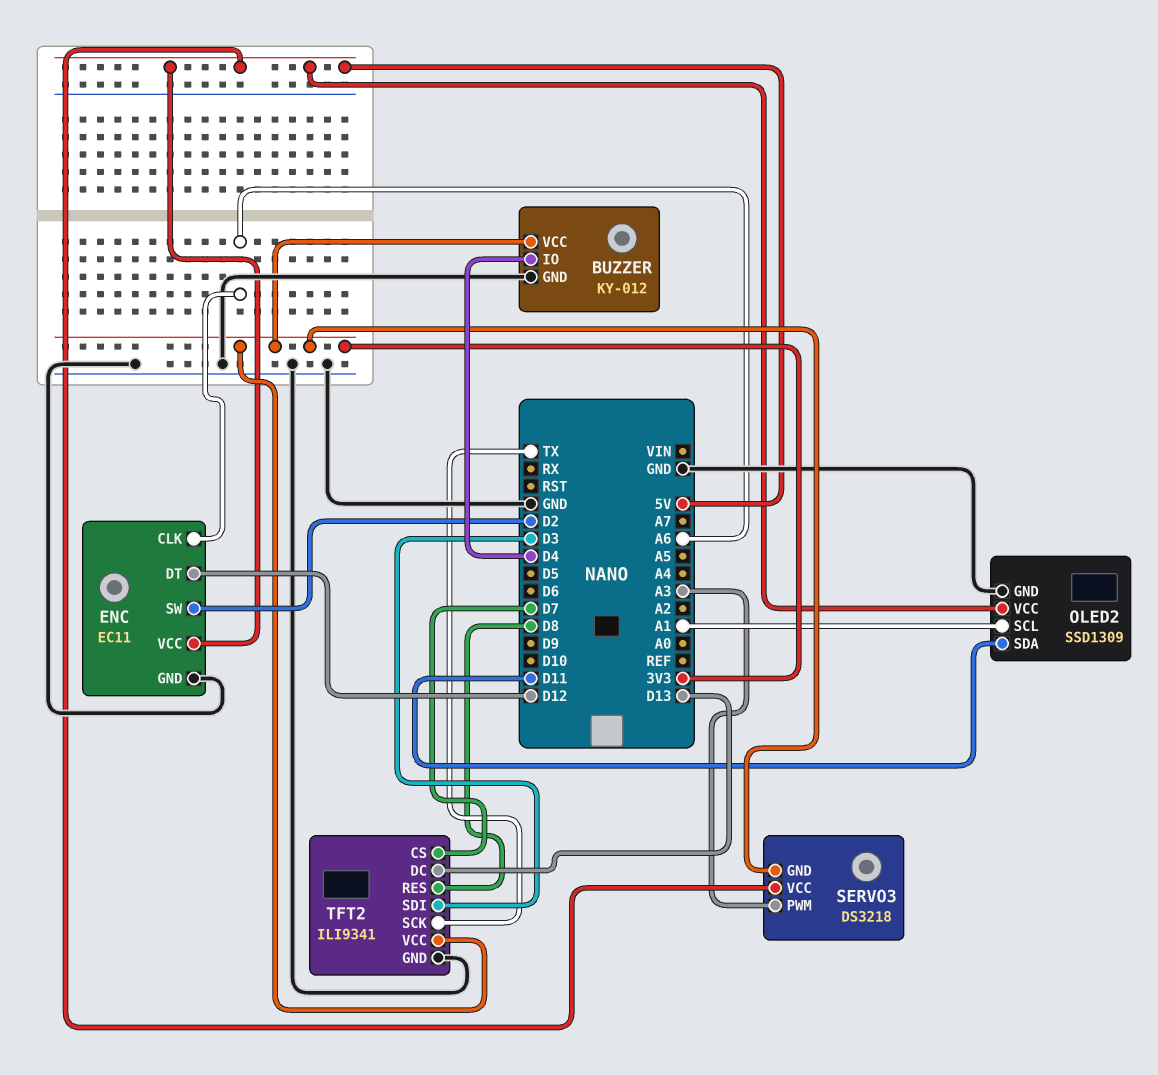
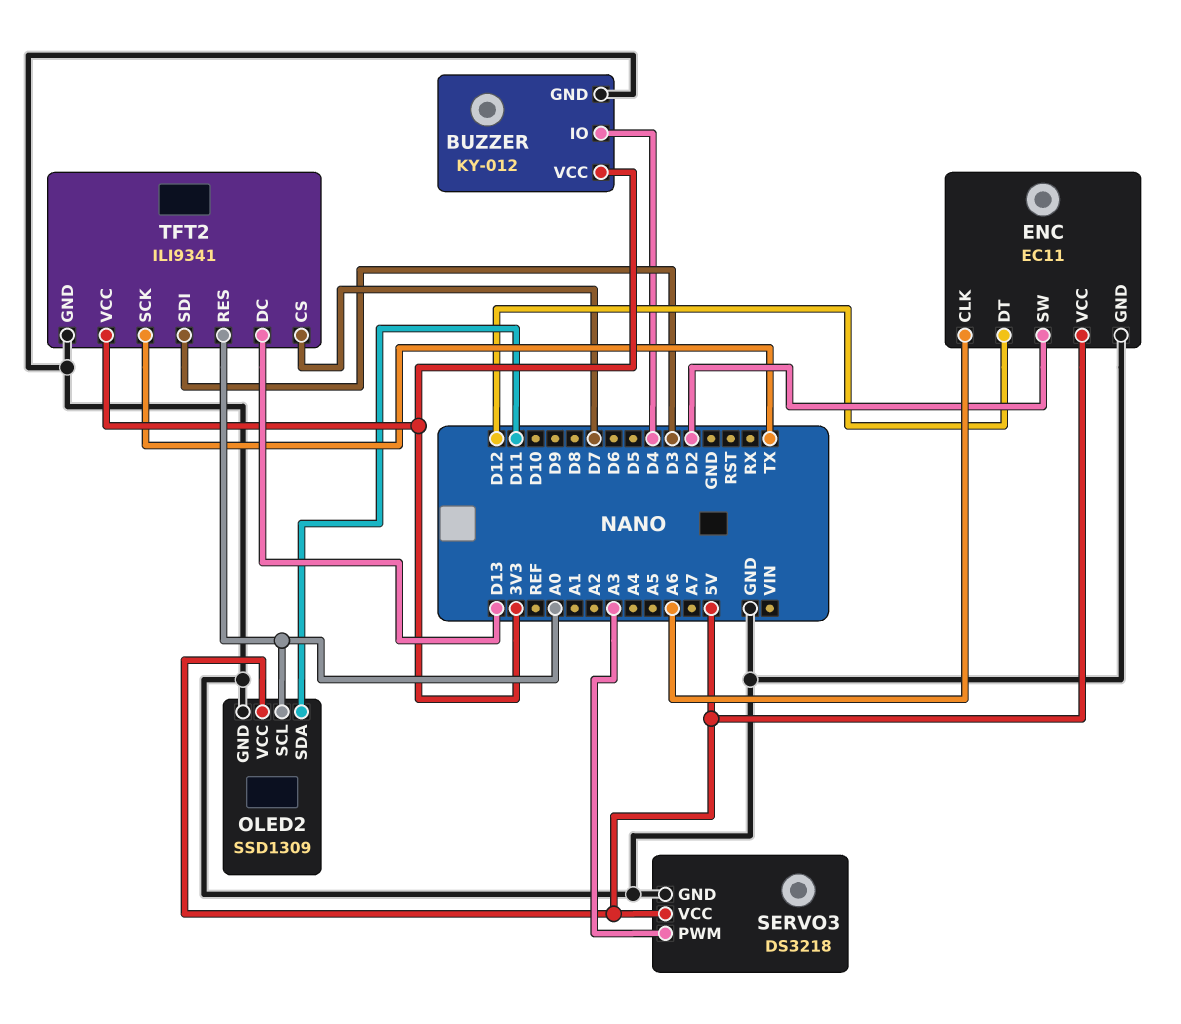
OLED2 pin SCL: A1 -> A0
SERVO3 pin GND: 3V3 -> GND
TFT2 pin RES: D8 -> A0

